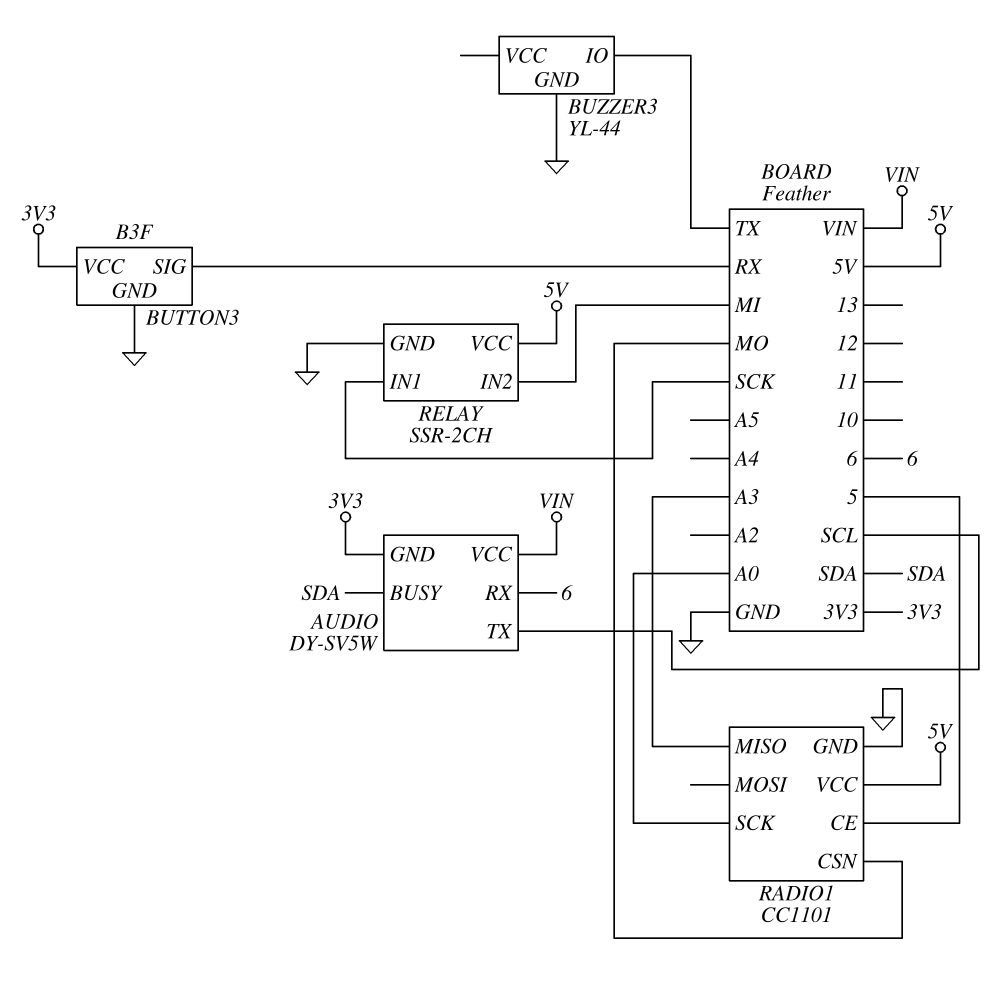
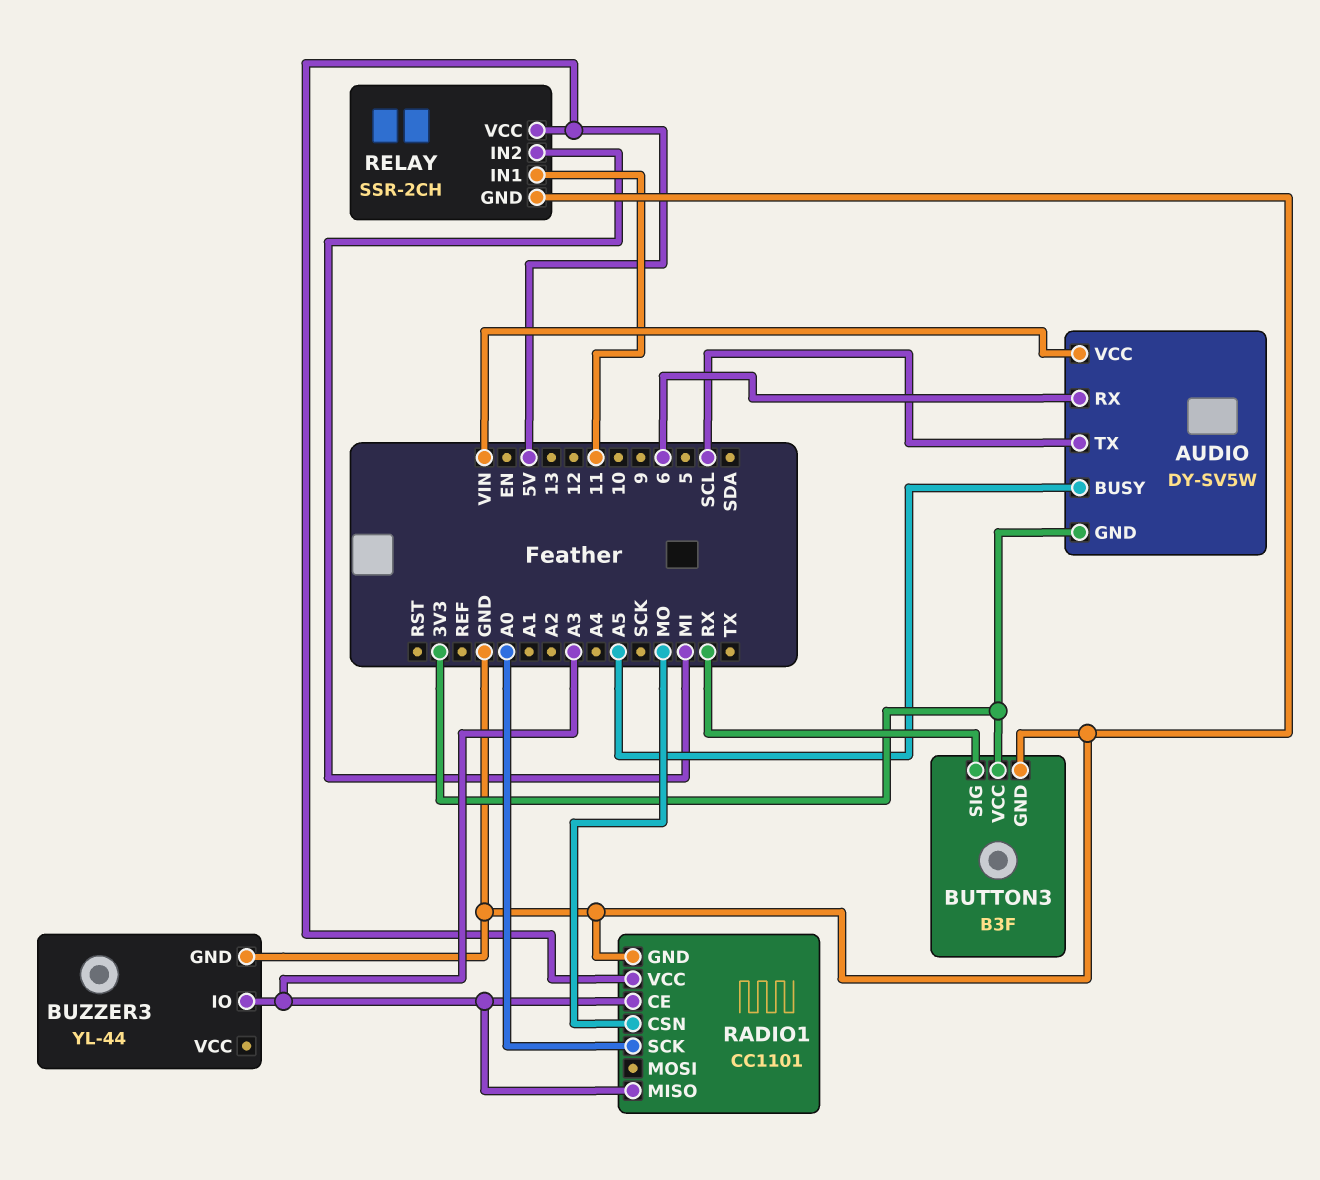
AUDIO pin BUSY: SDA -> A5
BUZZER3 pin IO: TX -> A3
RADIO1 pin CE: 5 -> A3
RELAY pin IN1: SCK -> 11

